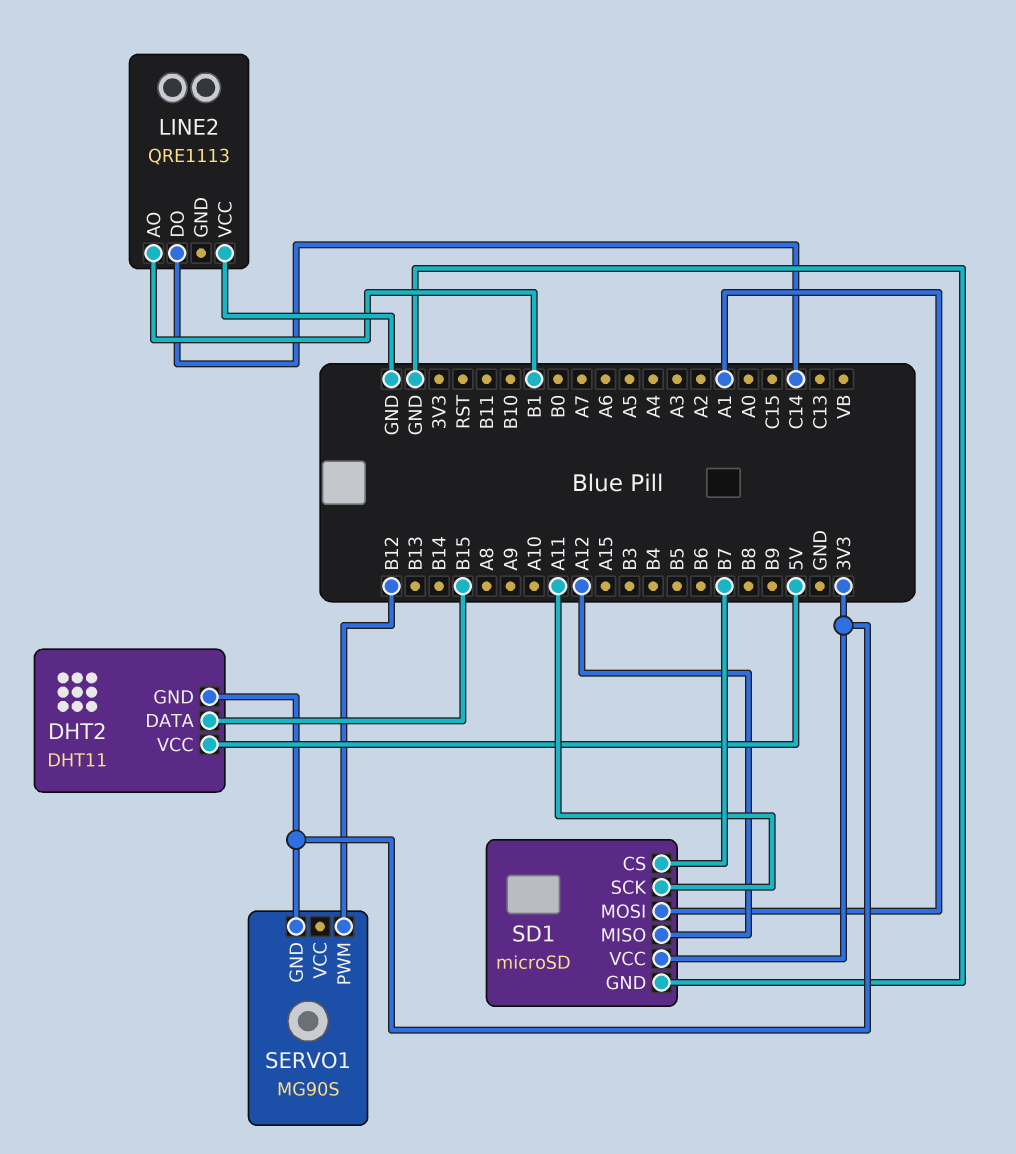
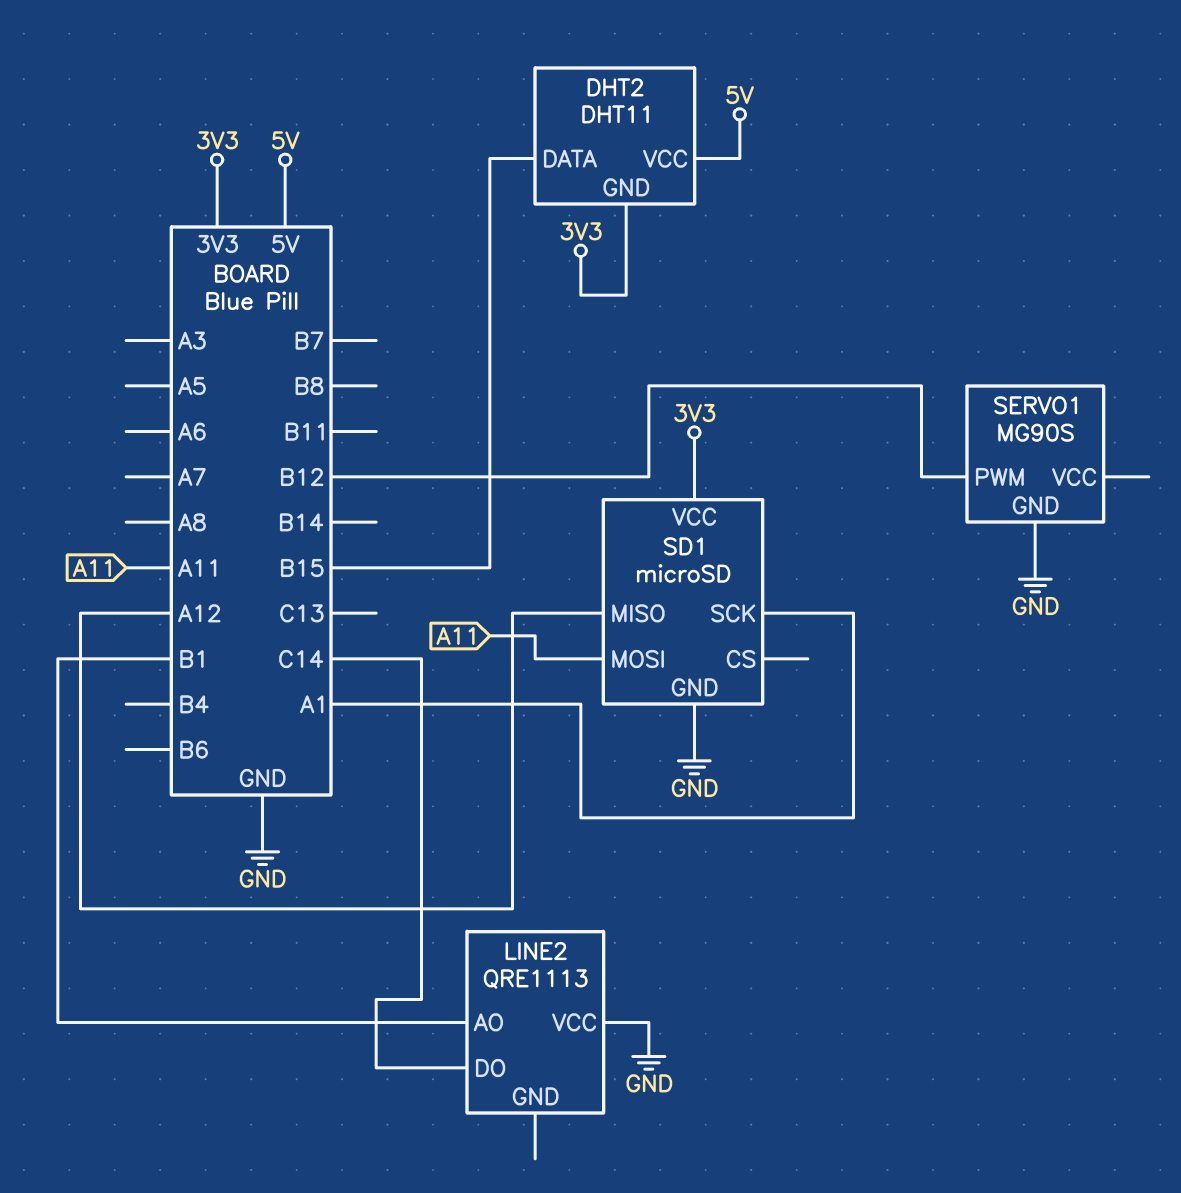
SD1 pin CS: B7 -> none
SD1 pin MOSI: A1 -> A11
SD1 pin SCK: A11 -> A1
SERVO1 pin GND: 3V3 -> GND

